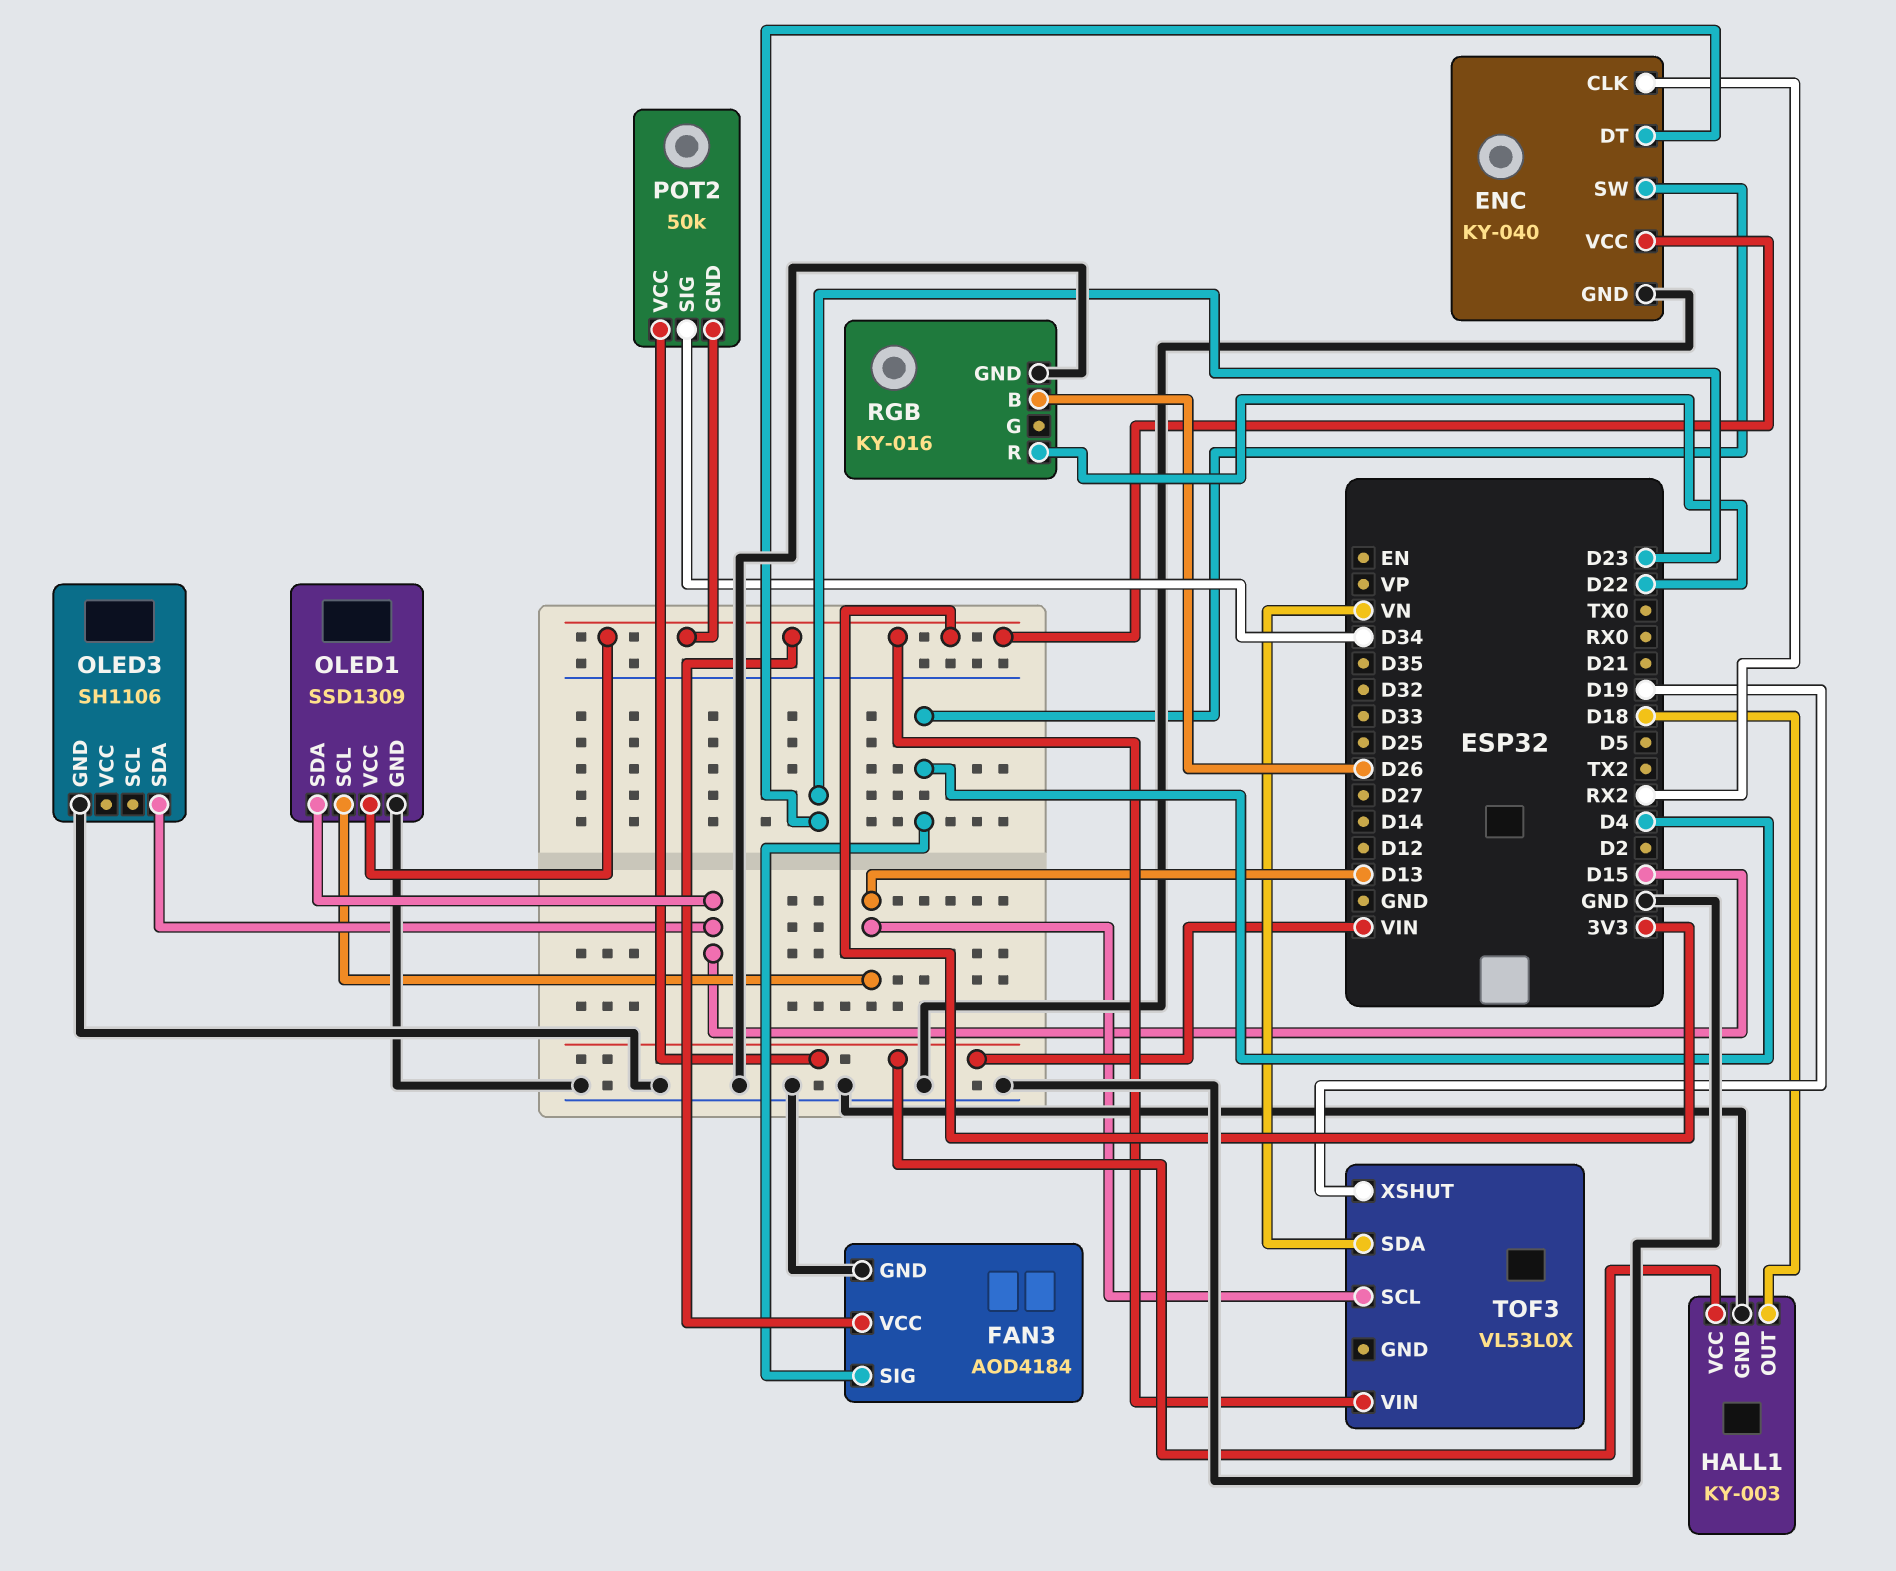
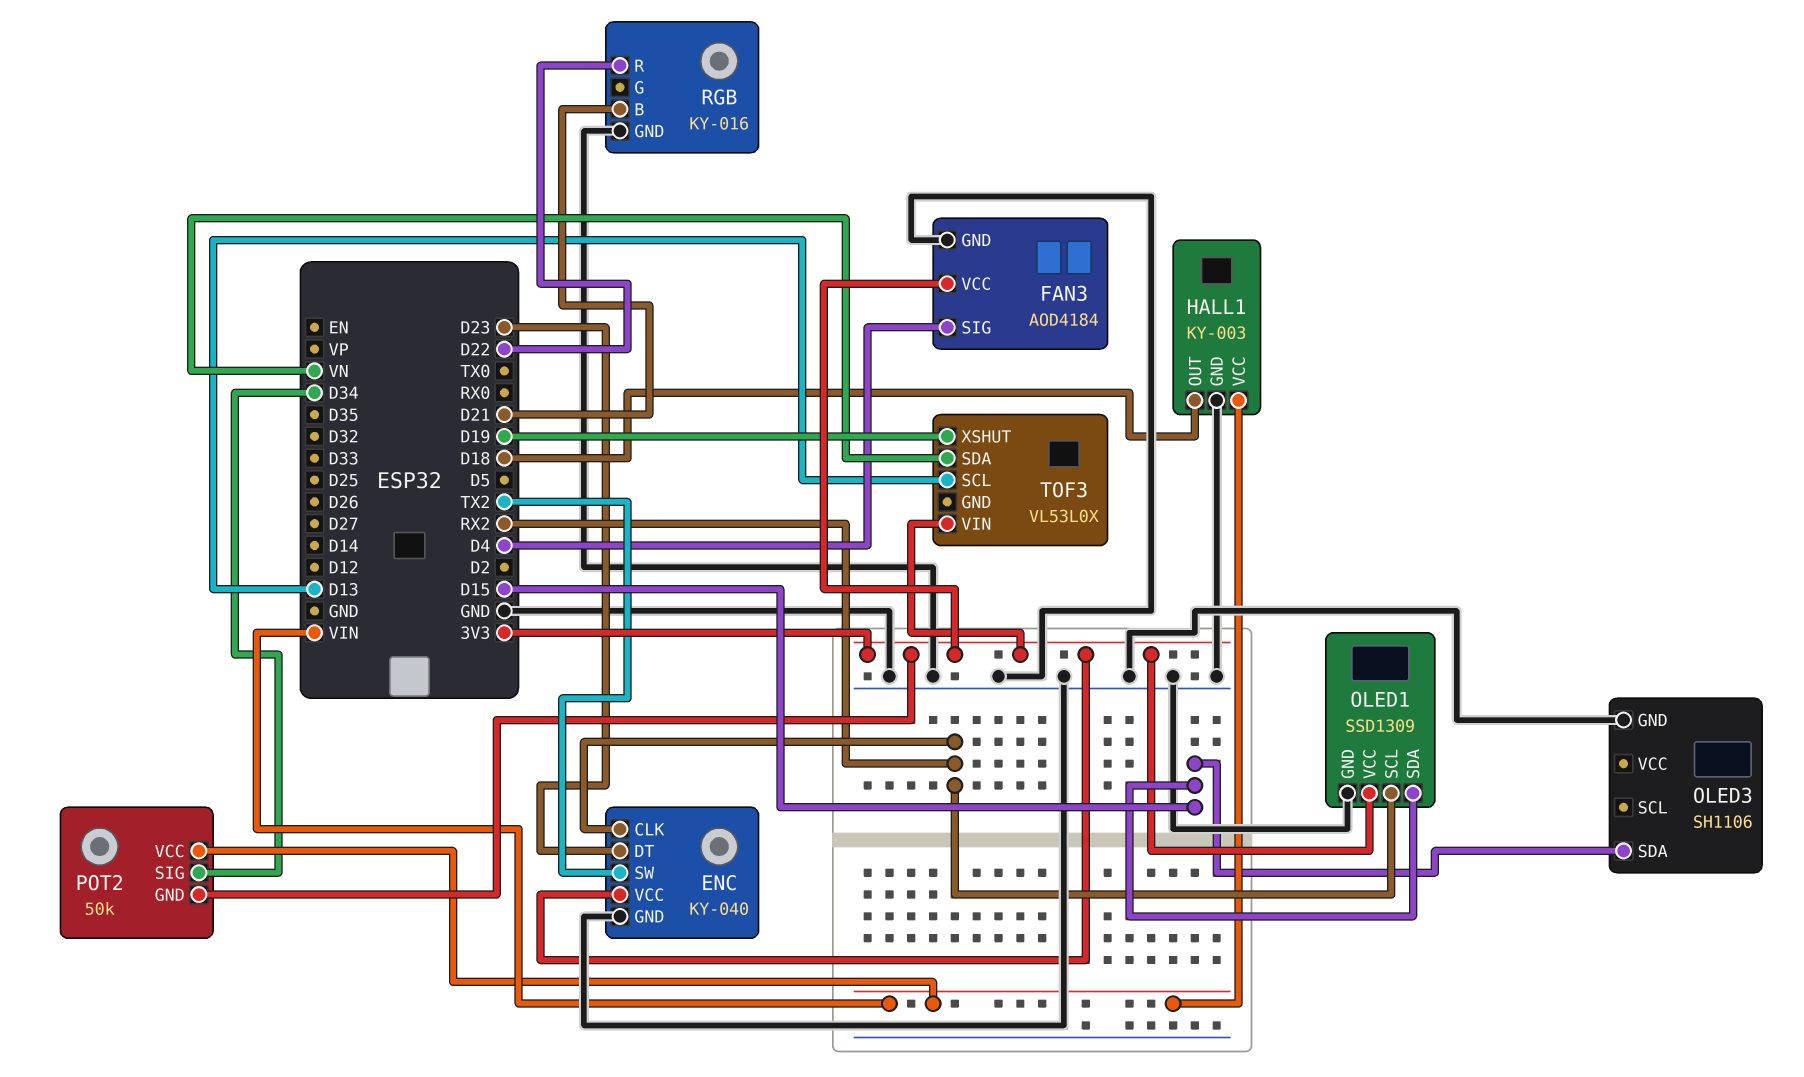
ENC pin SW: D4 -> TX2
OLED1 pin SCL: D13 -> RX2
RGB pin B: D26 -> D21

